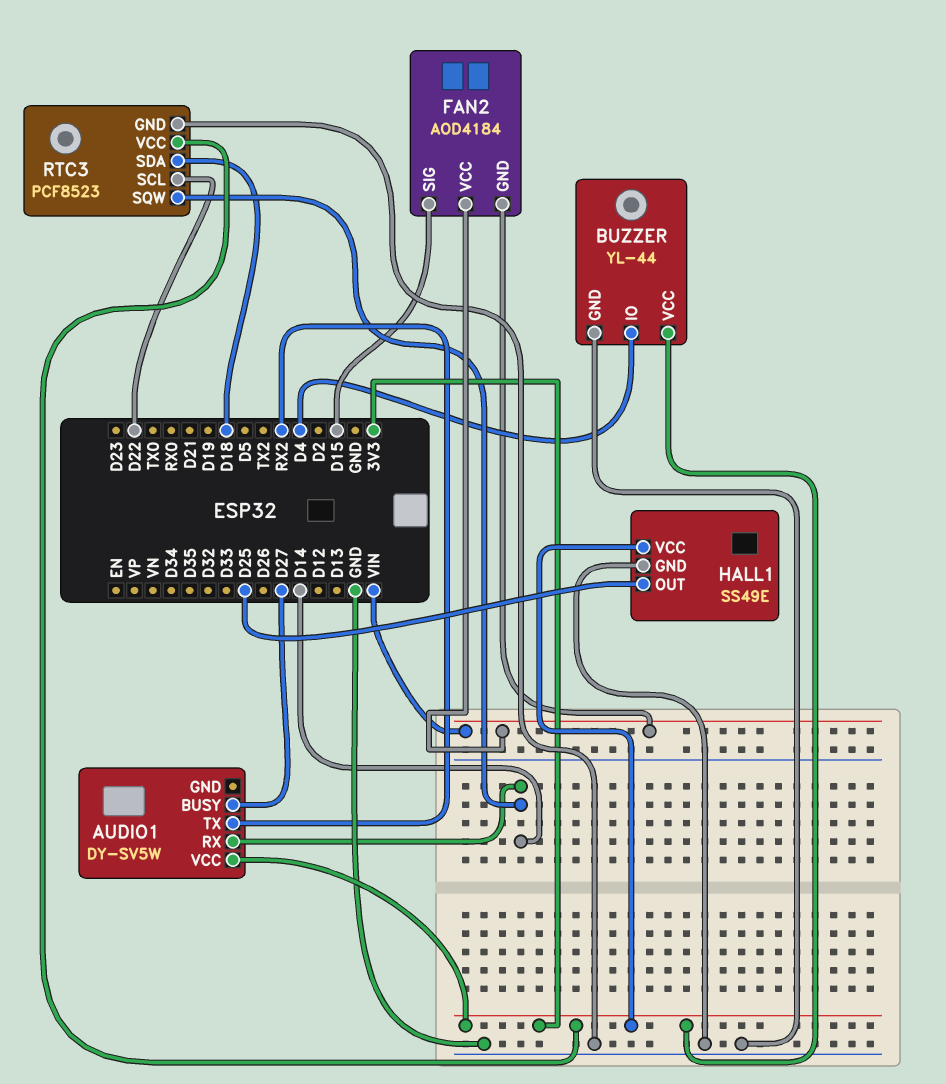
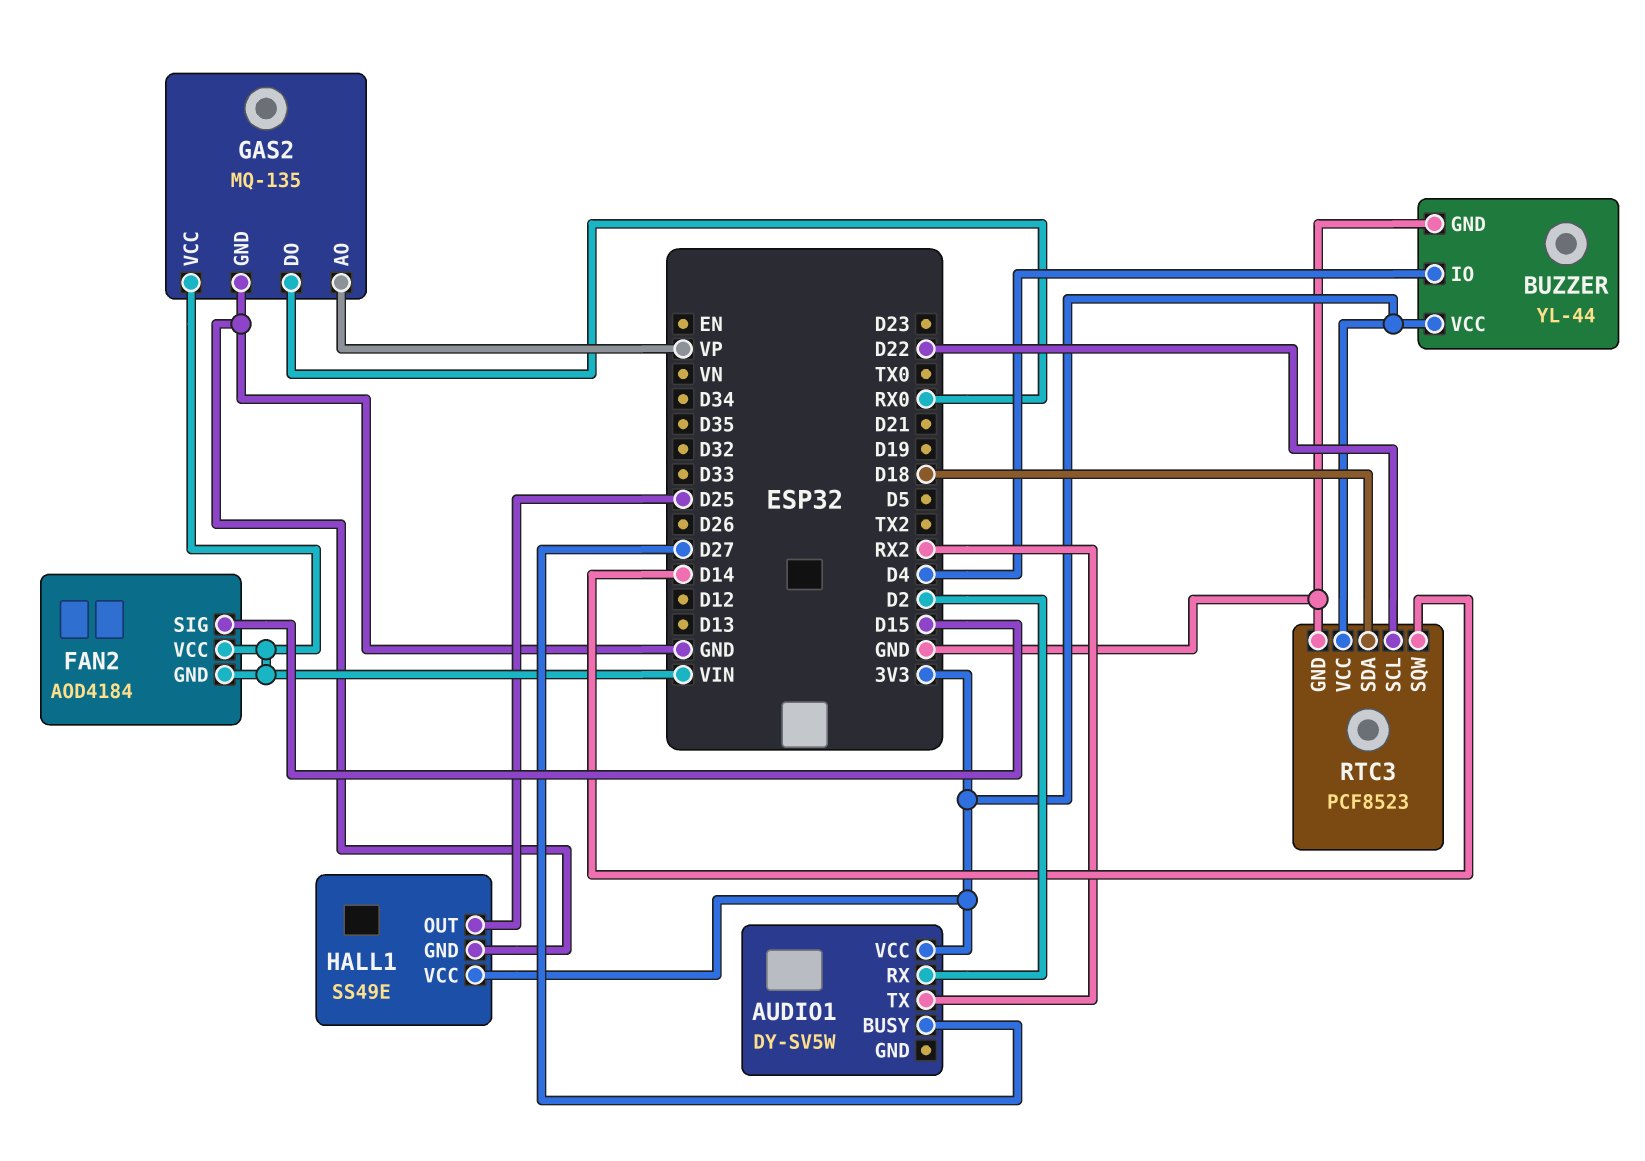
AUDIO1 pin RX: D14 -> D2
GAS2: none -> MQ-135
GAS2 pin AO: none -> VP
GAS2 pin DO: none -> RX0
GAS2 pin GND: none -> GND
GAS2 pin VCC: none -> VIN

